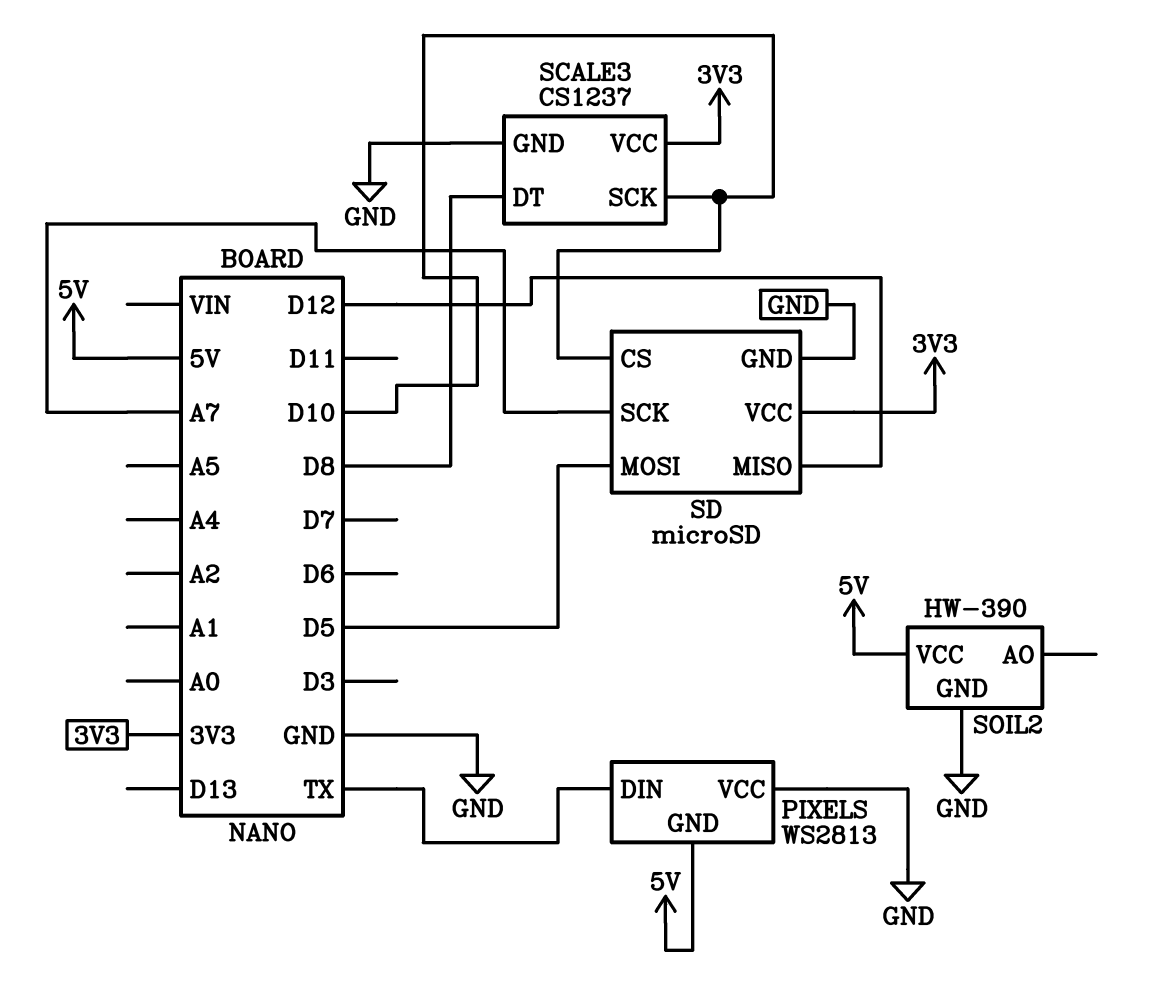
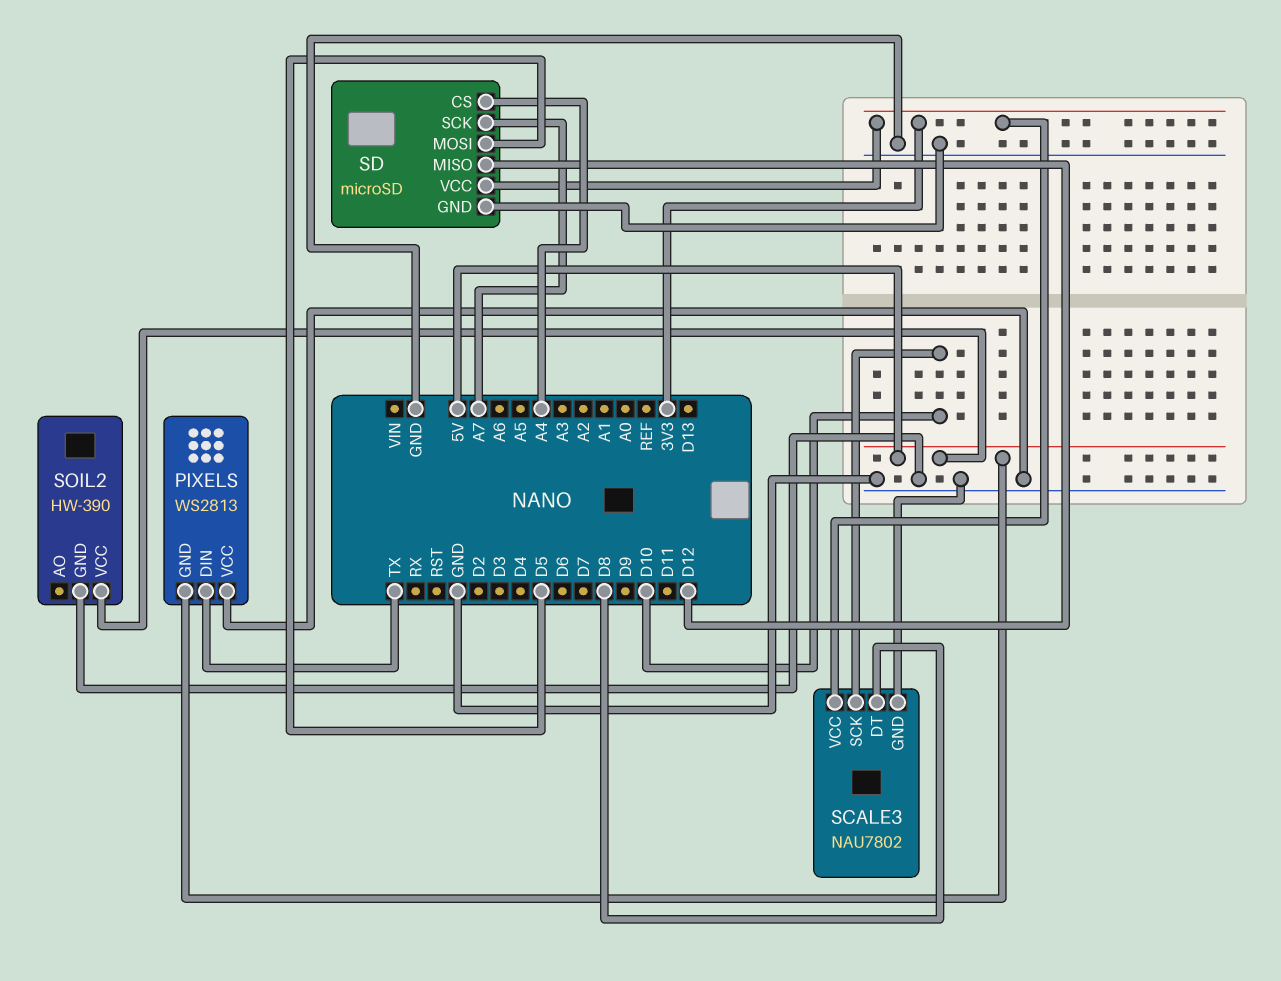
SCALE3: CS1237 -> NAU7802
SD pin CS: D10 -> A4

